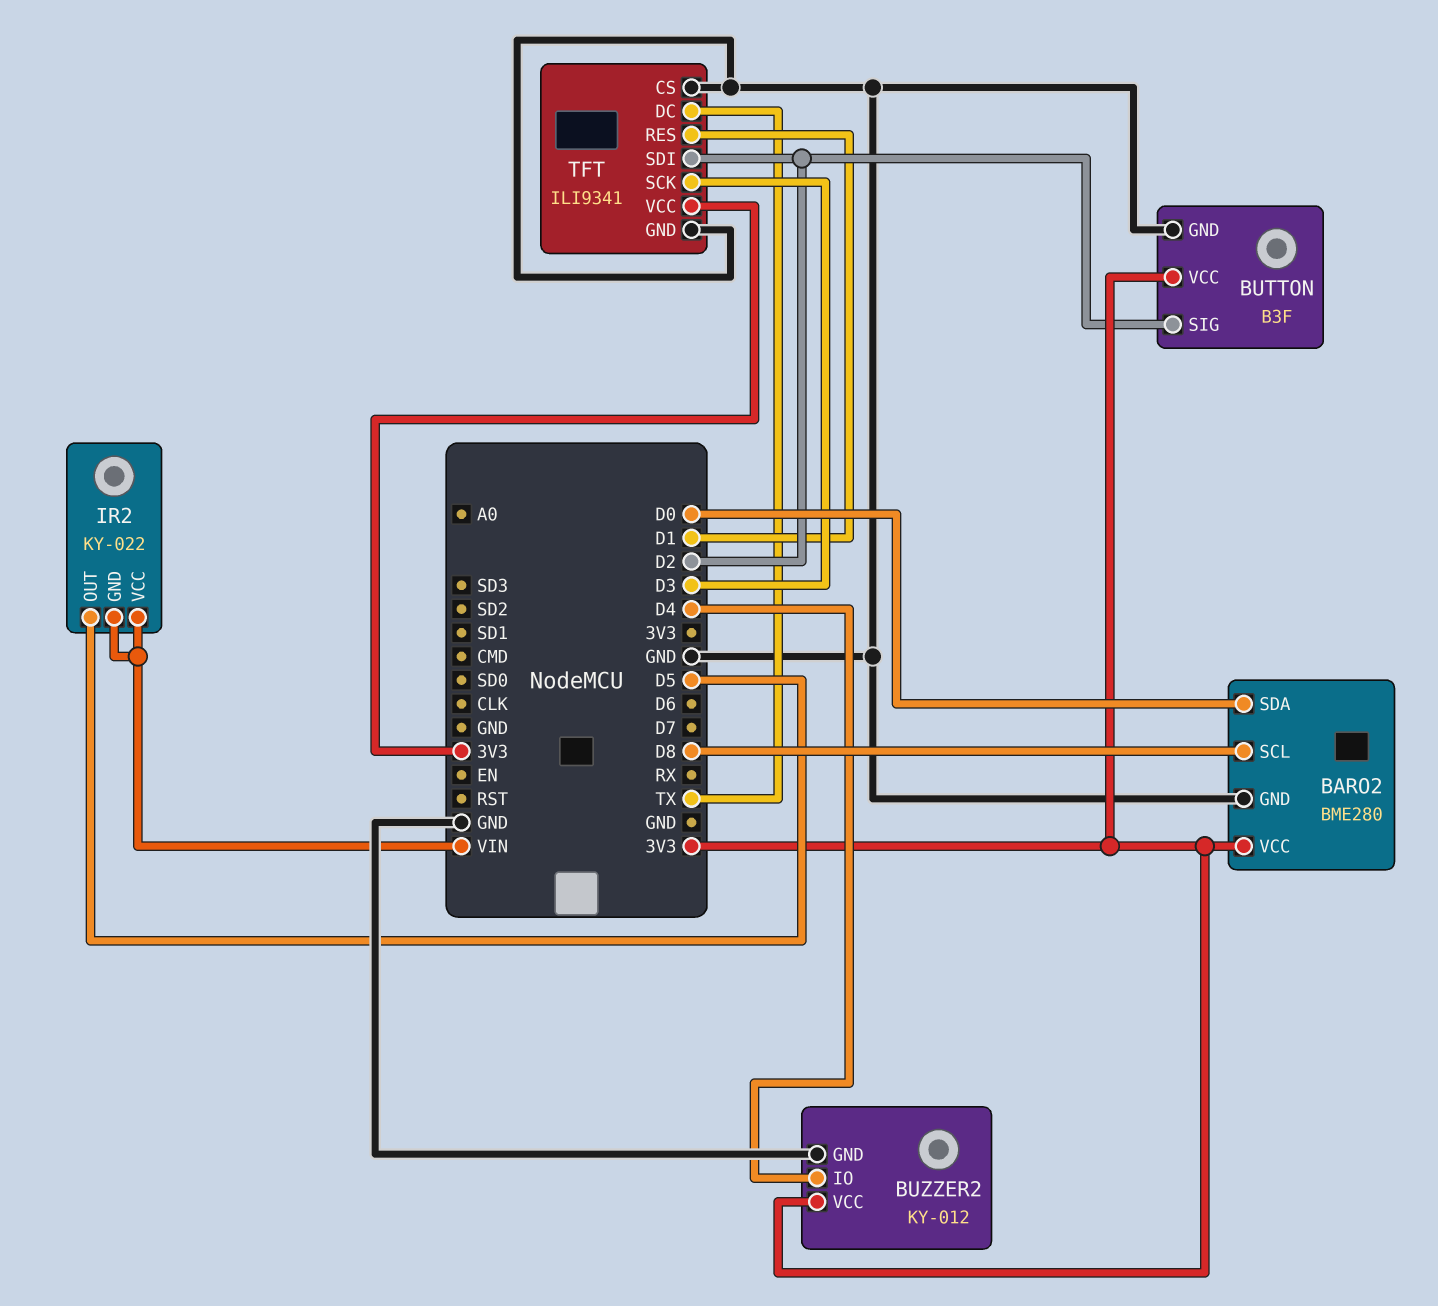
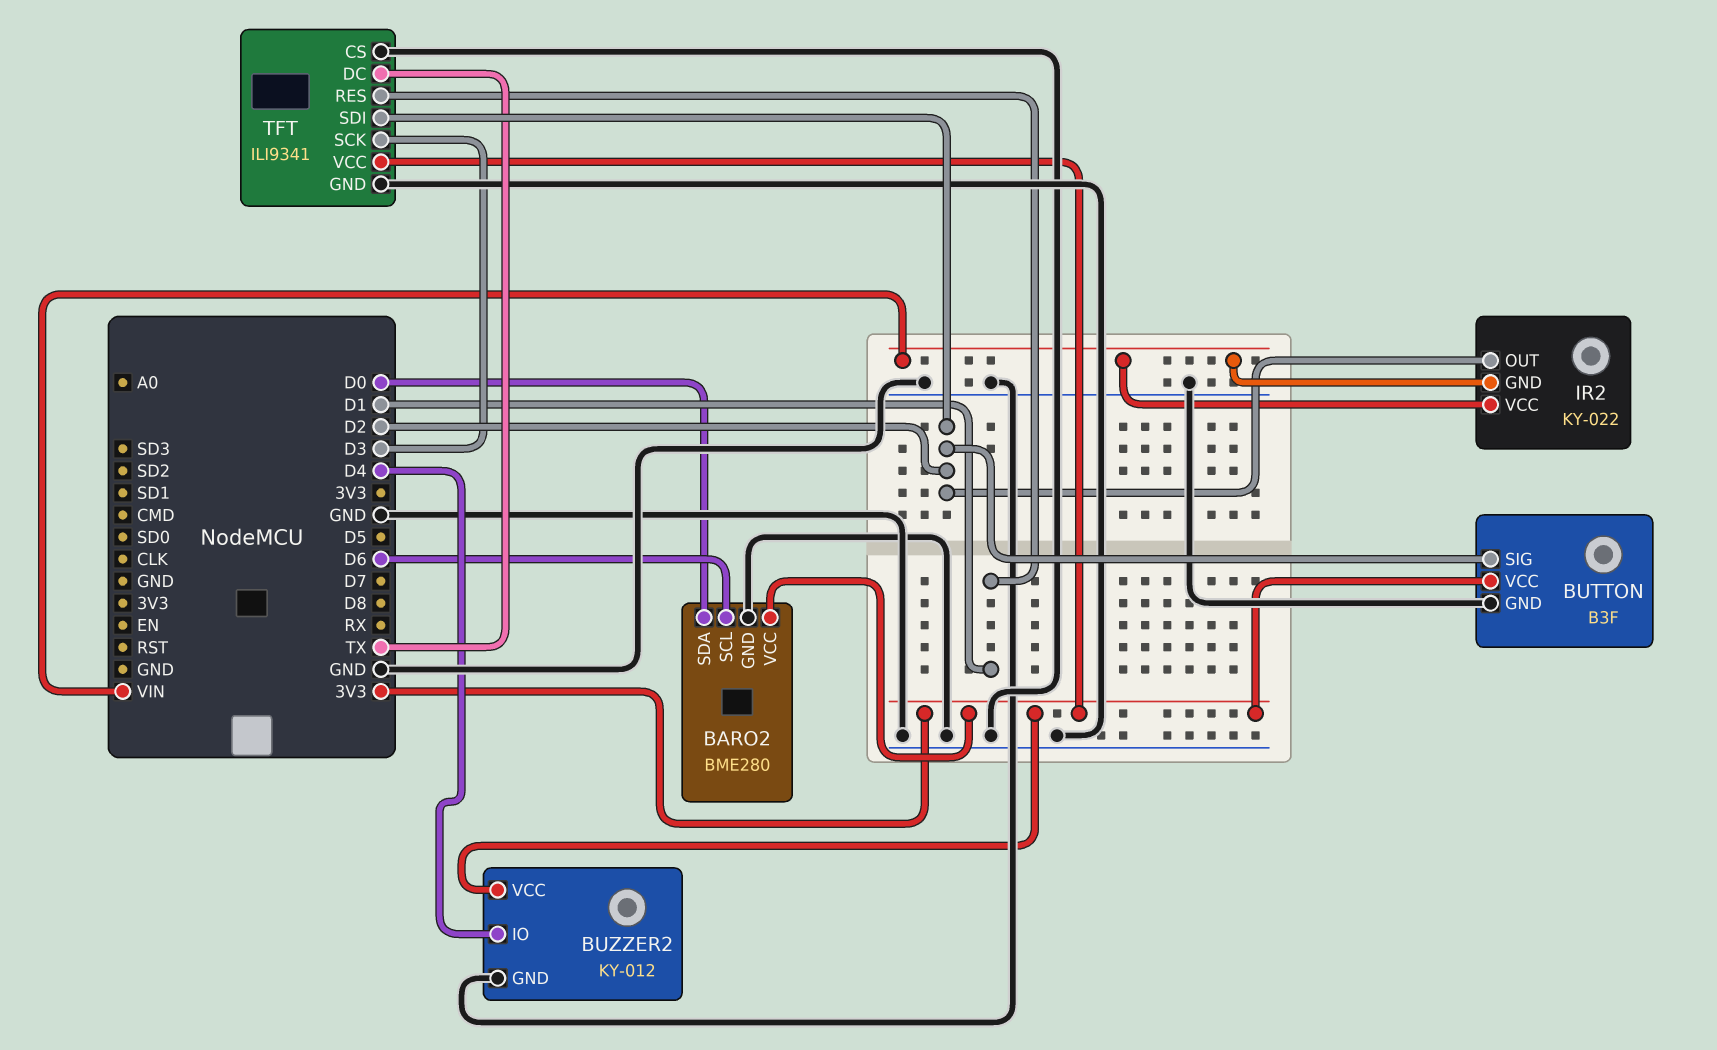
BARO2 pin SCL: D8 -> D6
IR2 pin OUT: D5 -> D2

